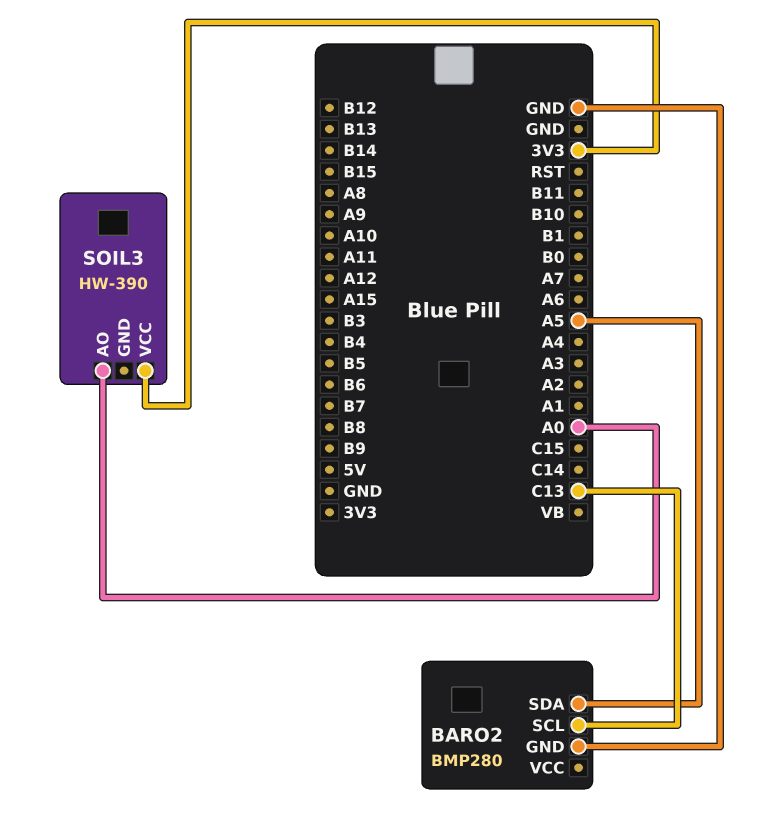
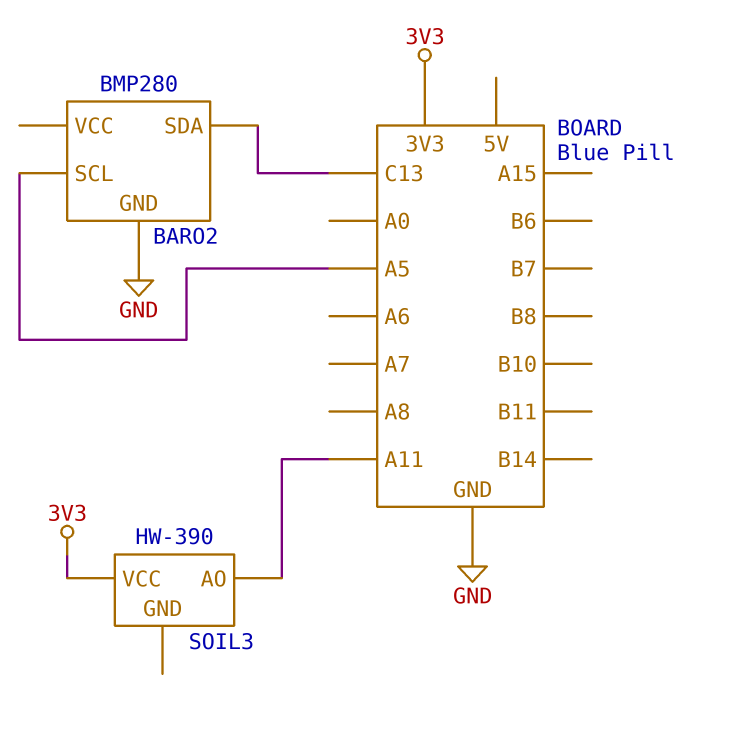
BARO2 pin SCL: C13 -> A5
BARO2 pin SDA: A5 -> C13
SOIL3 pin AO: A0 -> A11

